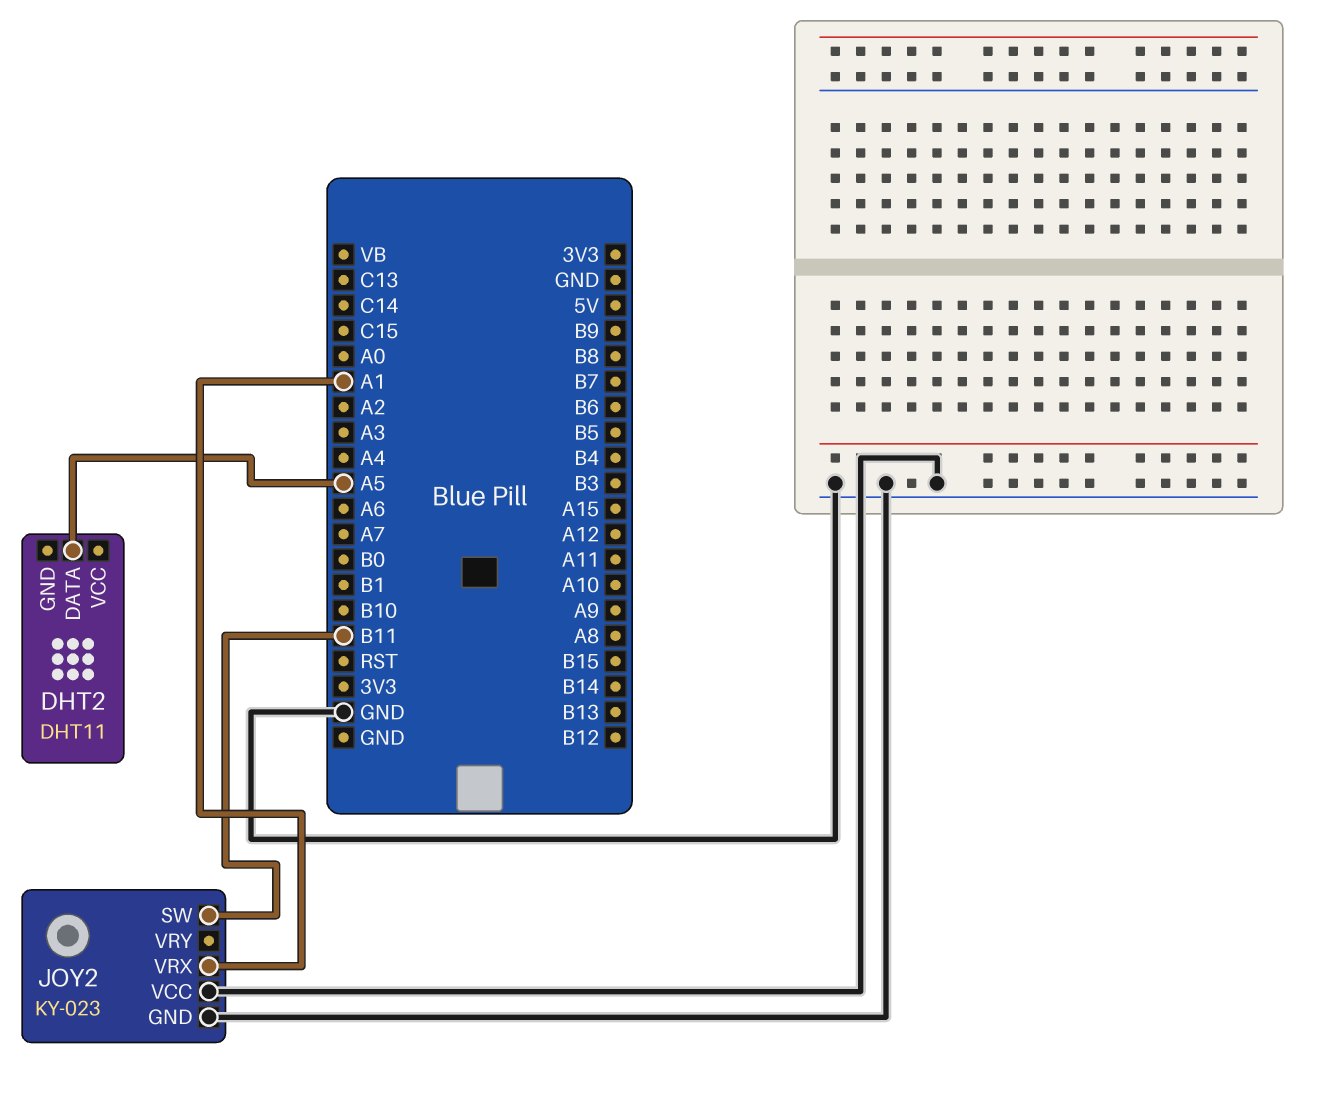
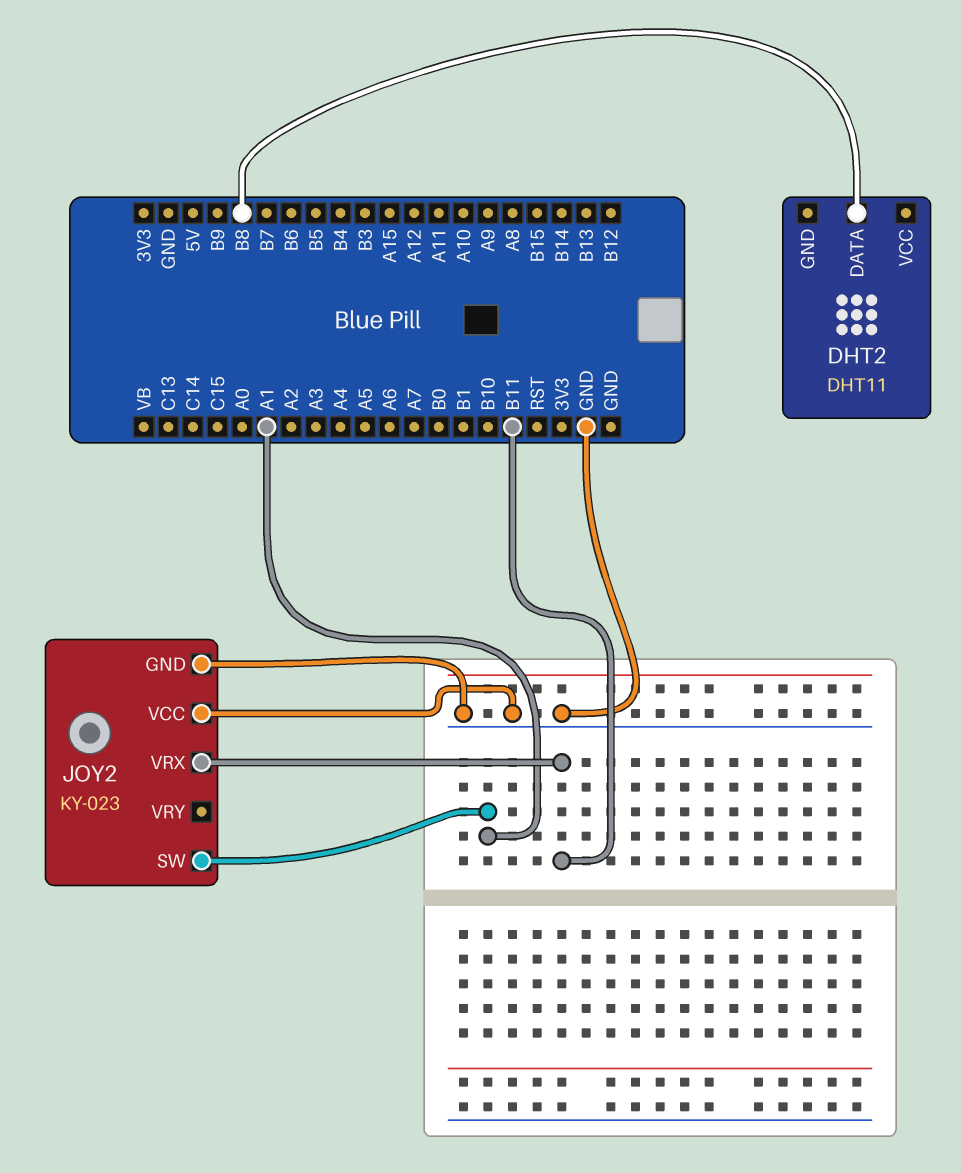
DHT2 pin DATA: A5 -> B8
JOY2 pin SW: B11 -> A1
JOY2 pin VRX: A1 -> B11

